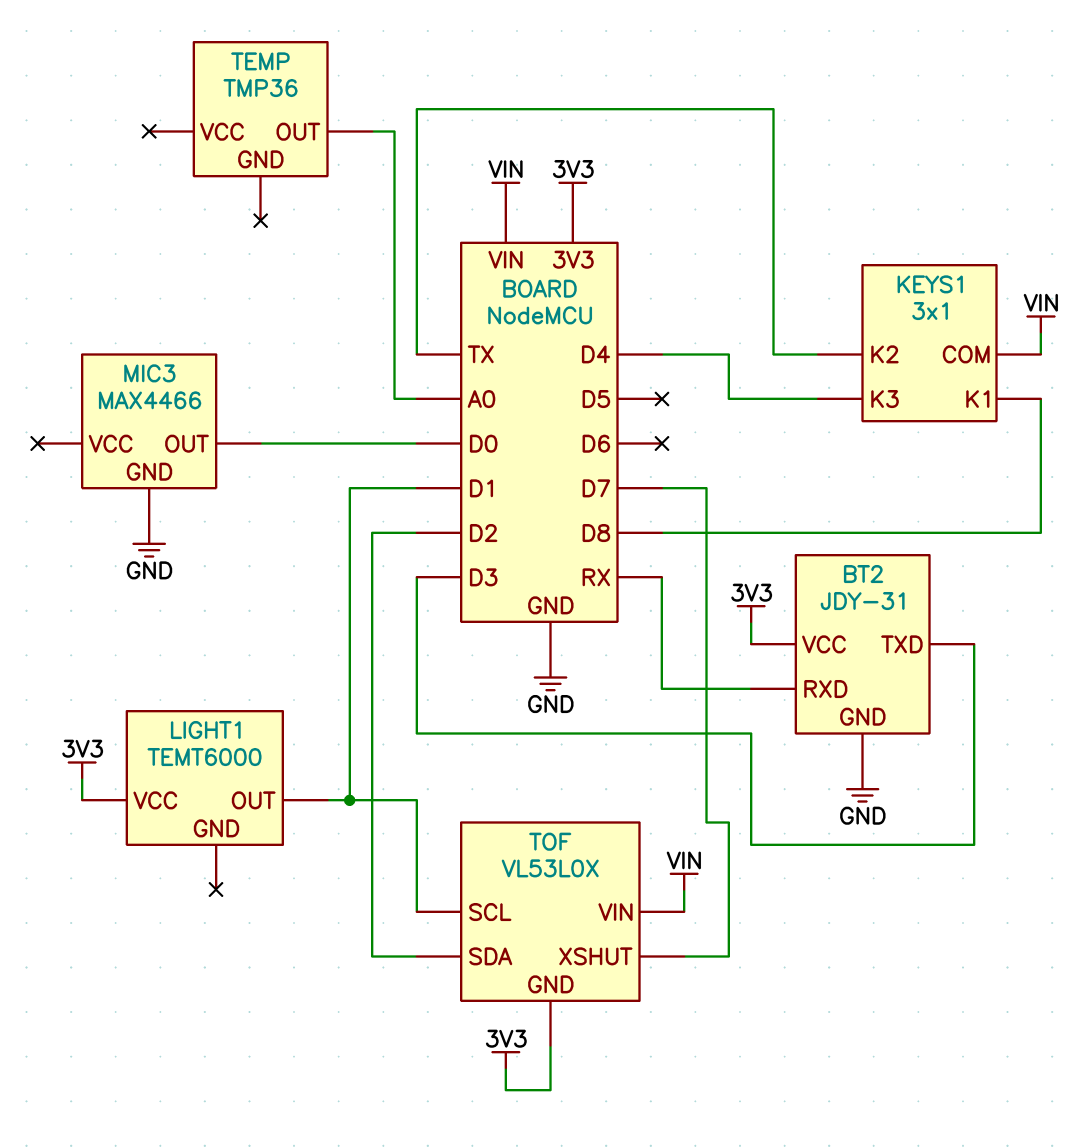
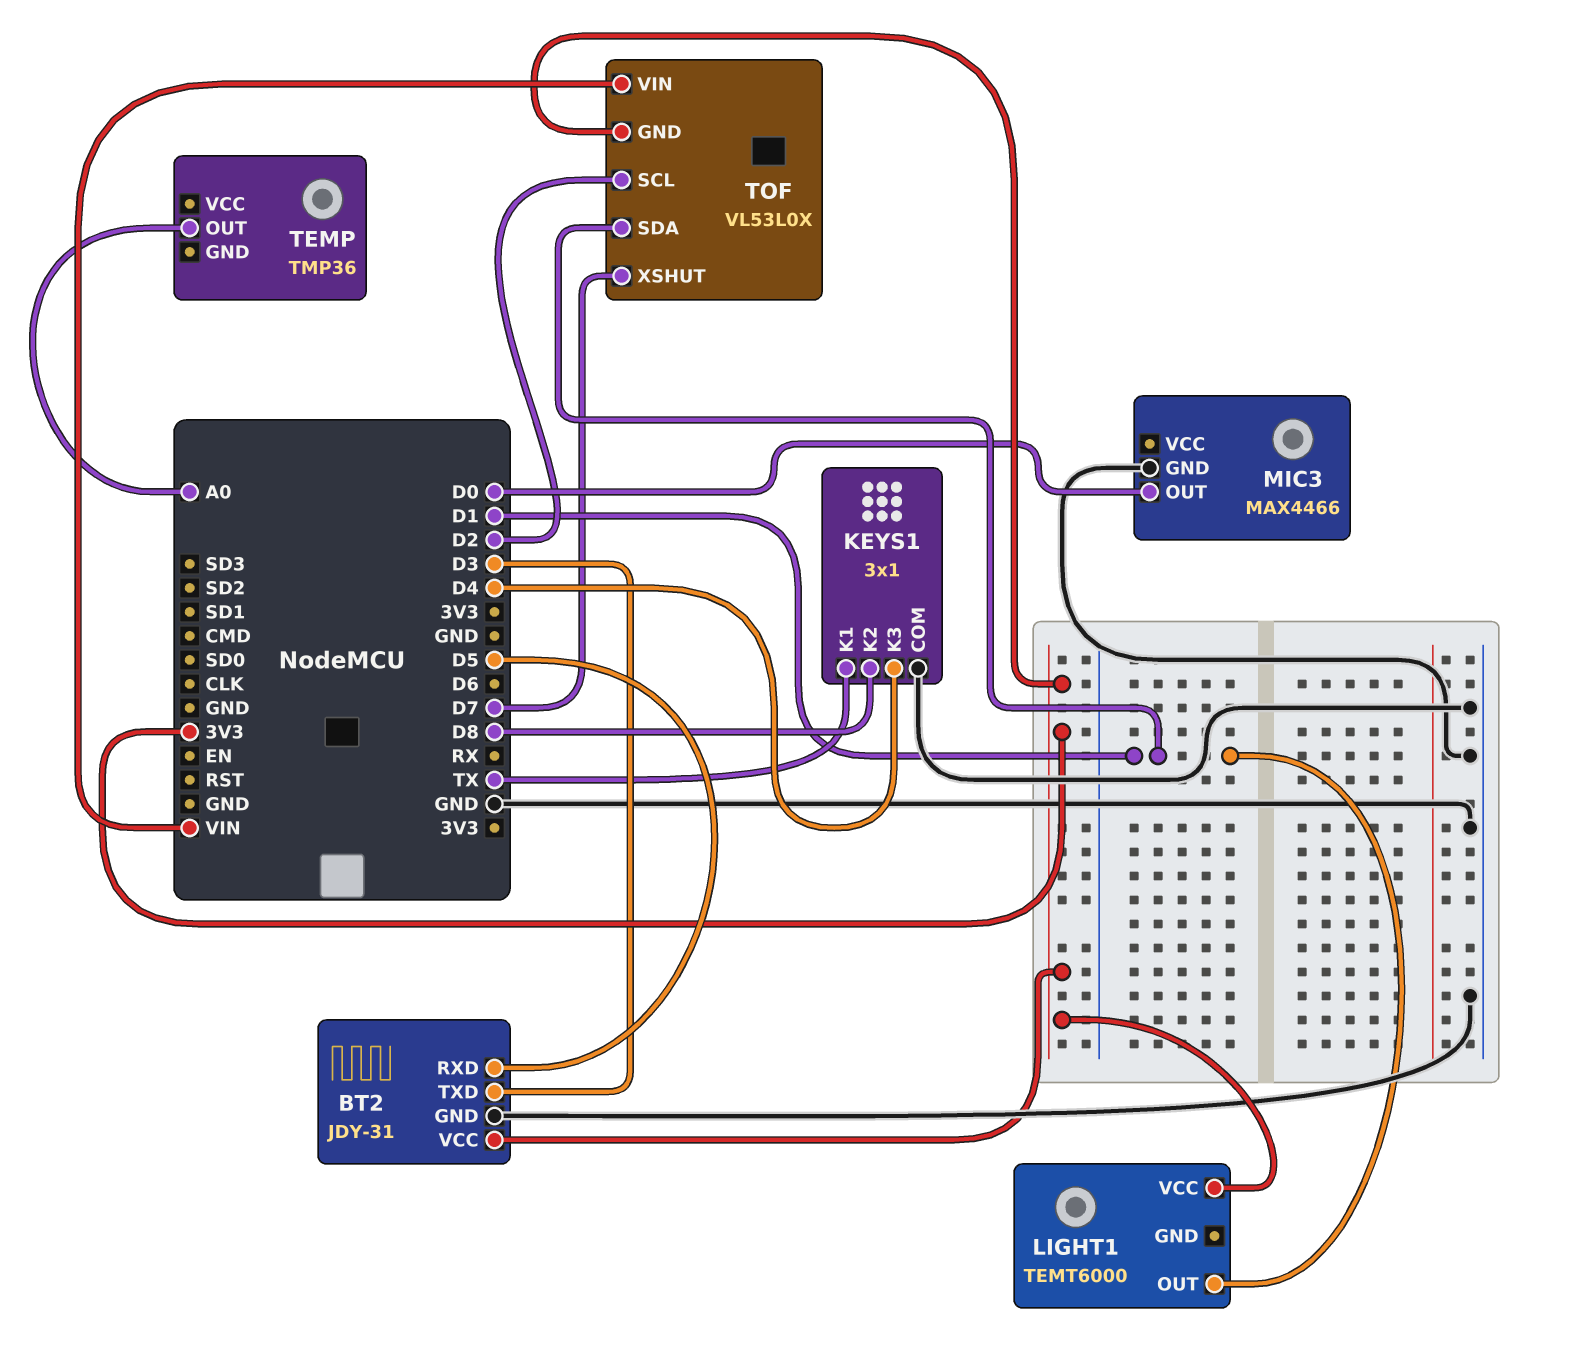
BT2 pin RXD: RX -> D5
KEYS1 pin COM: VIN -> GND
KEYS1 pin K1: D8 -> TX
KEYS1 pin K2: TX -> D8
TOF pin SCL: D1 -> D2
TOF pin SDA: D2 -> D1

